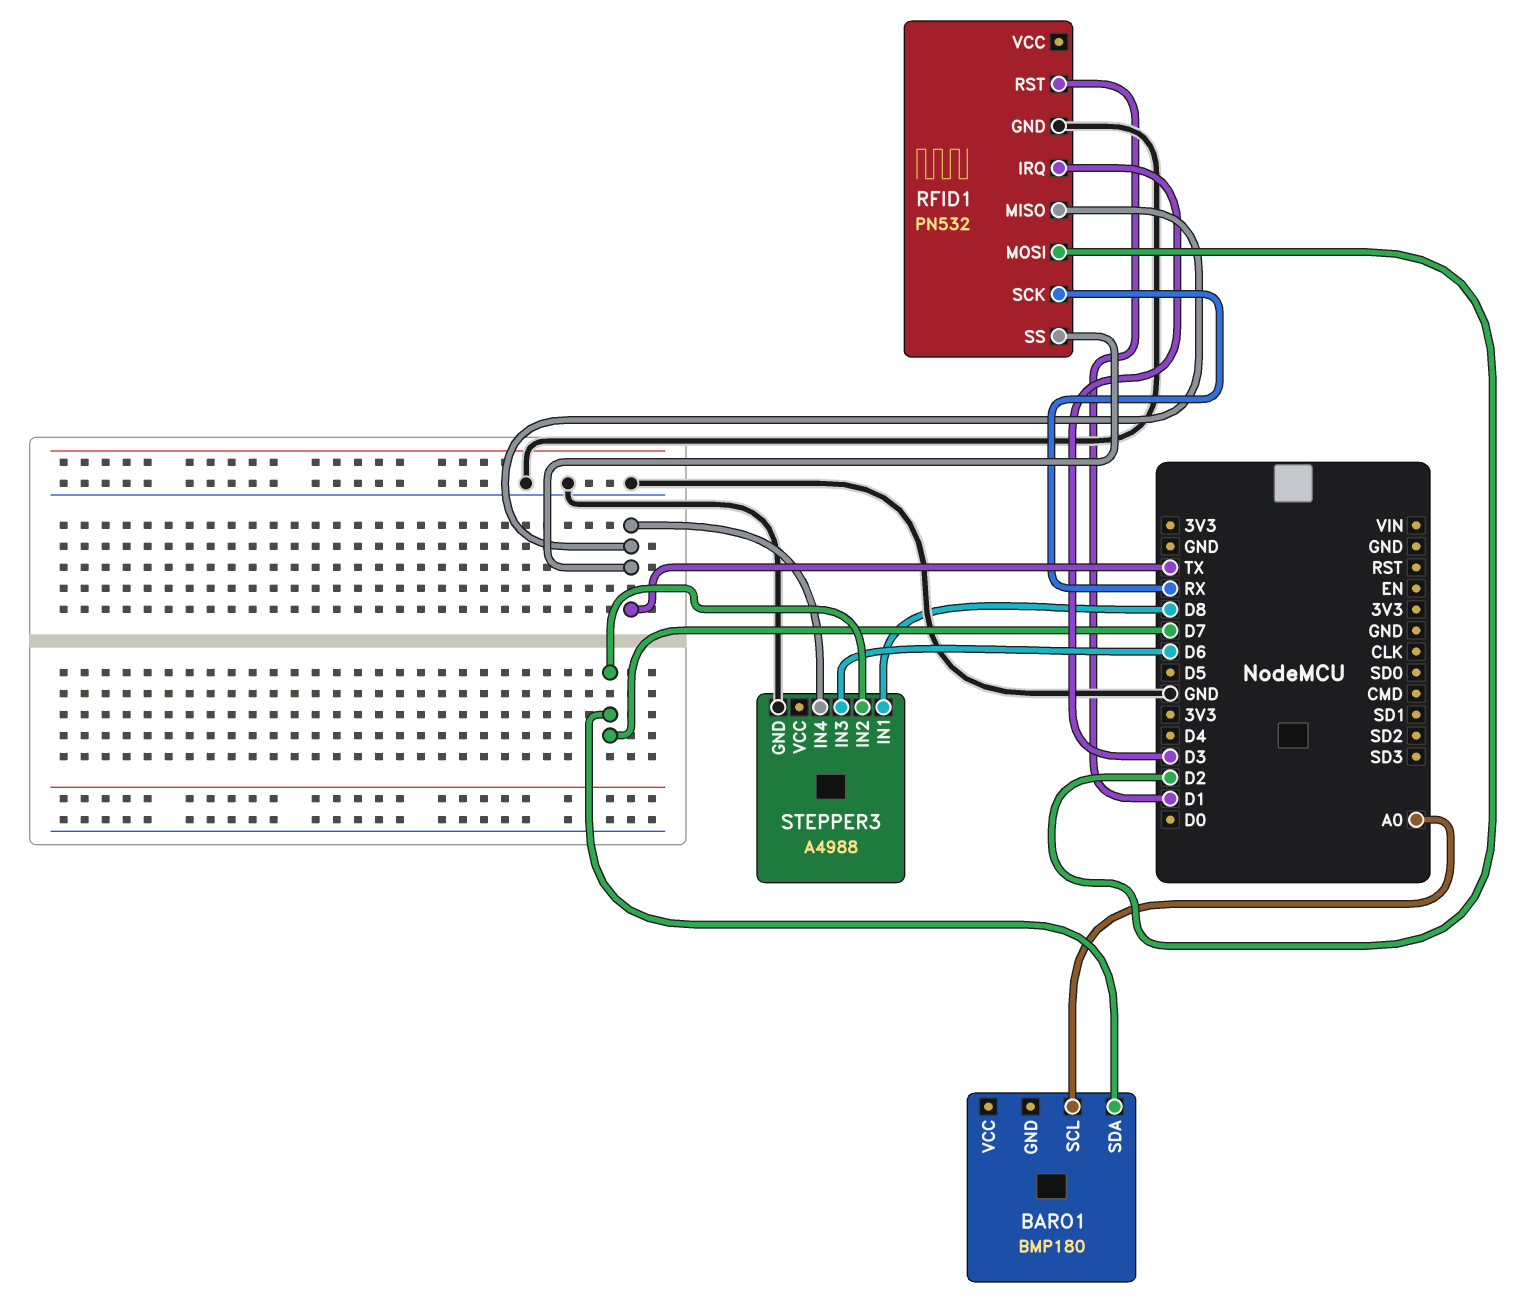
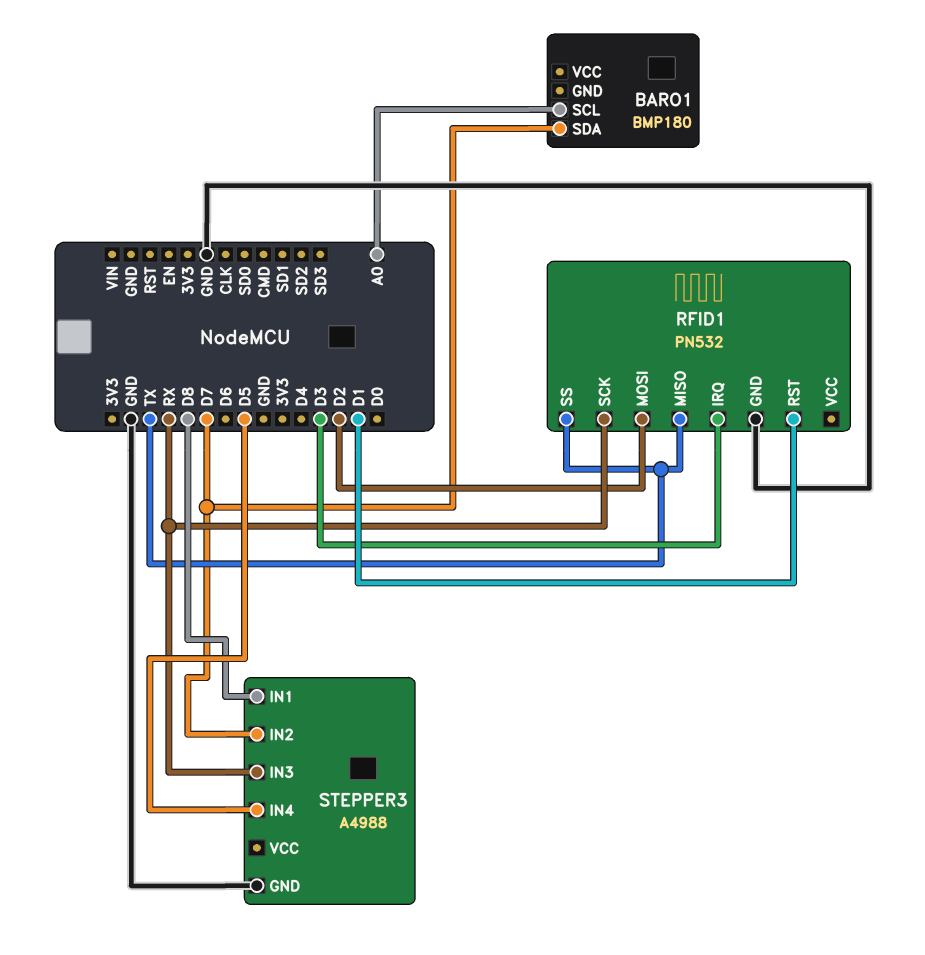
STEPPER3 pin IN3: D6 -> RX
STEPPER3 pin IN4: TX -> D5

